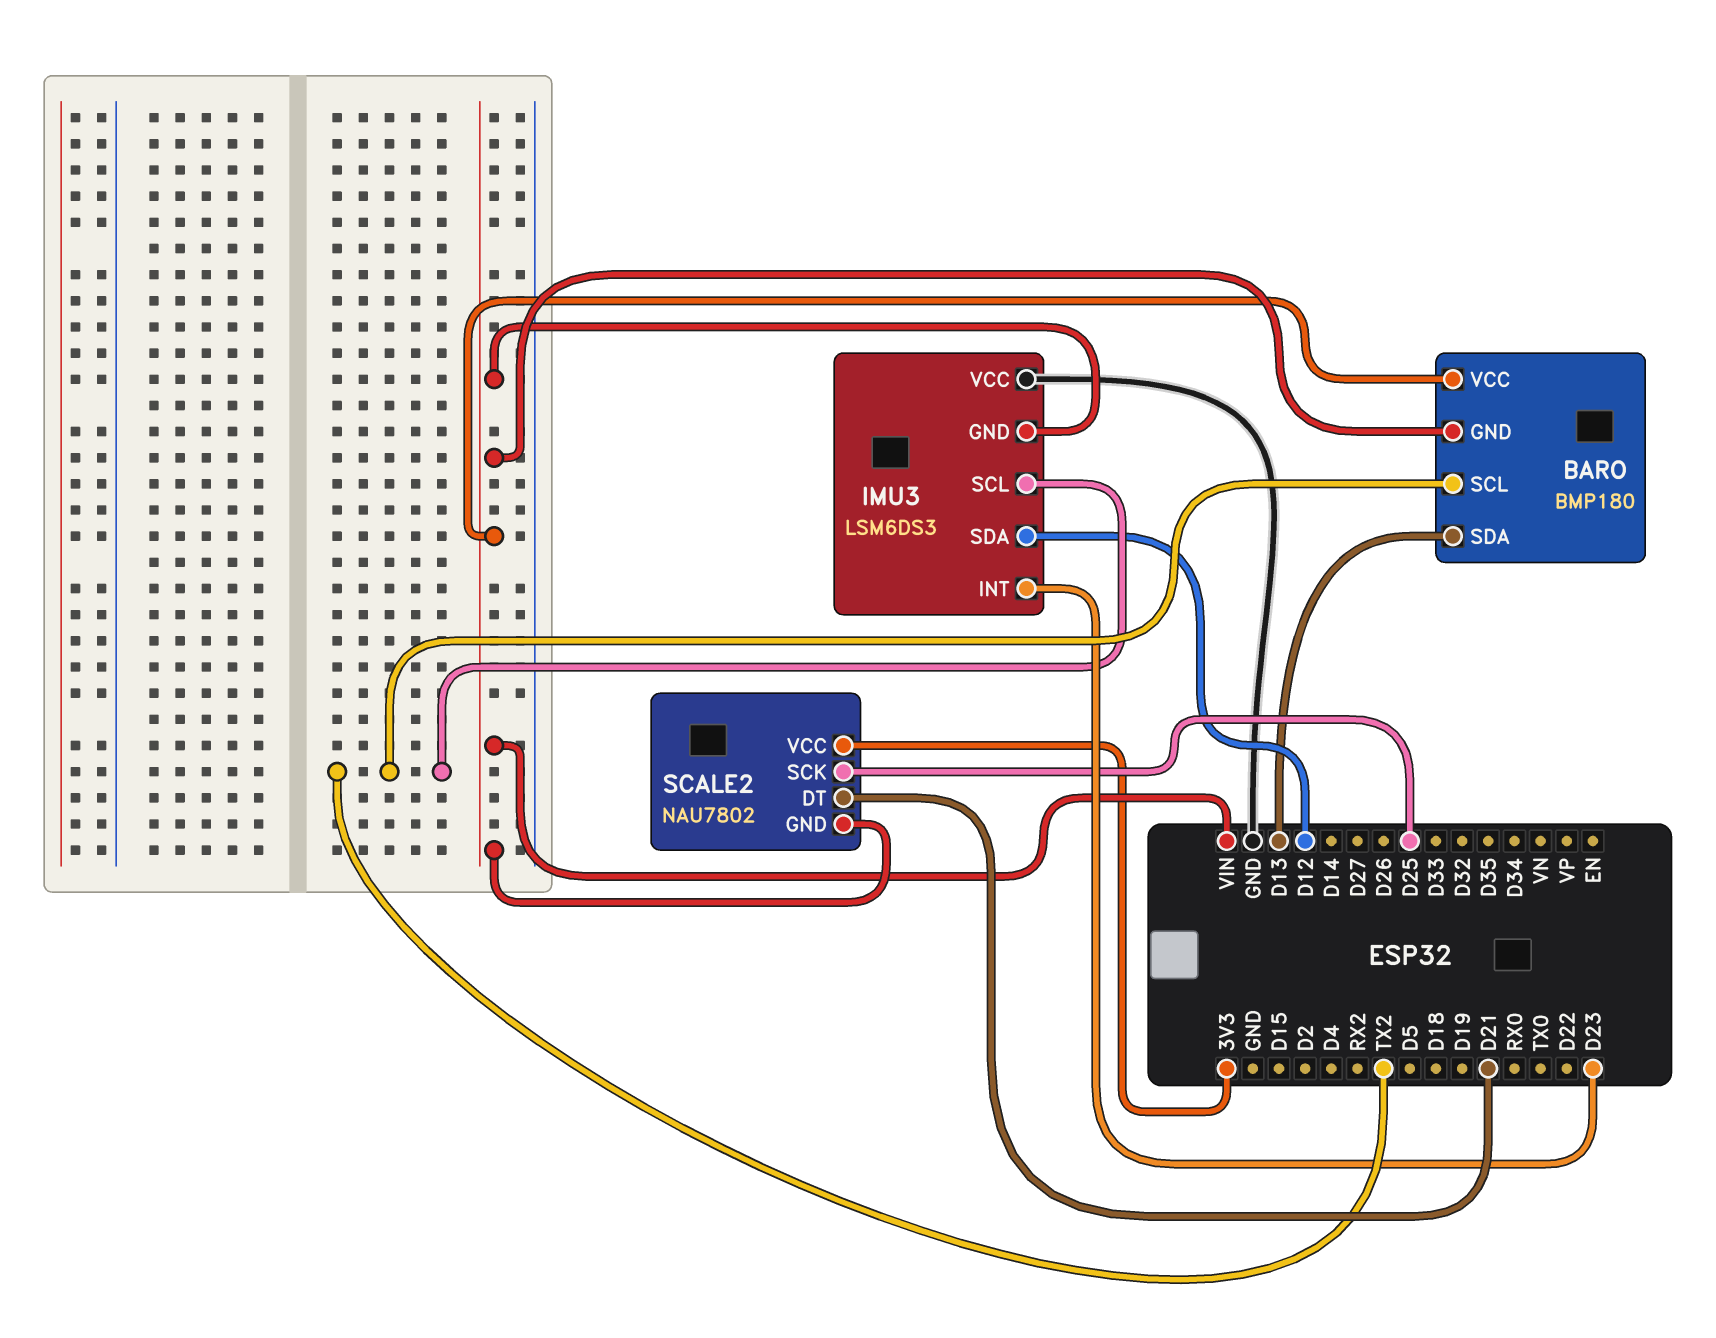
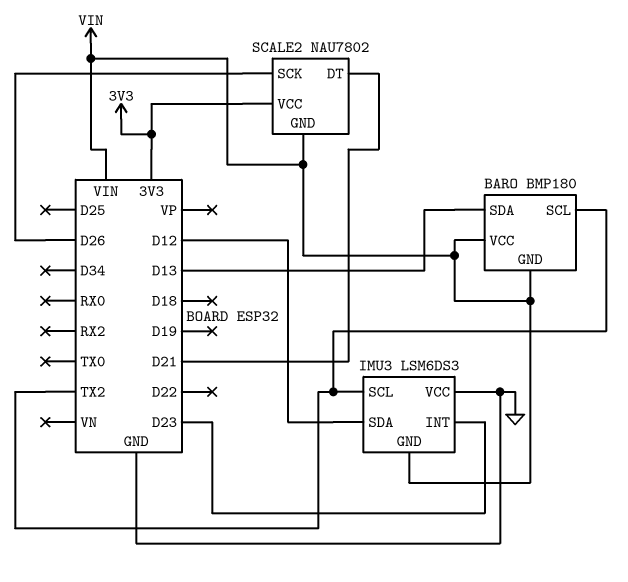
SCALE2 pin SCK: D25 -> D26

